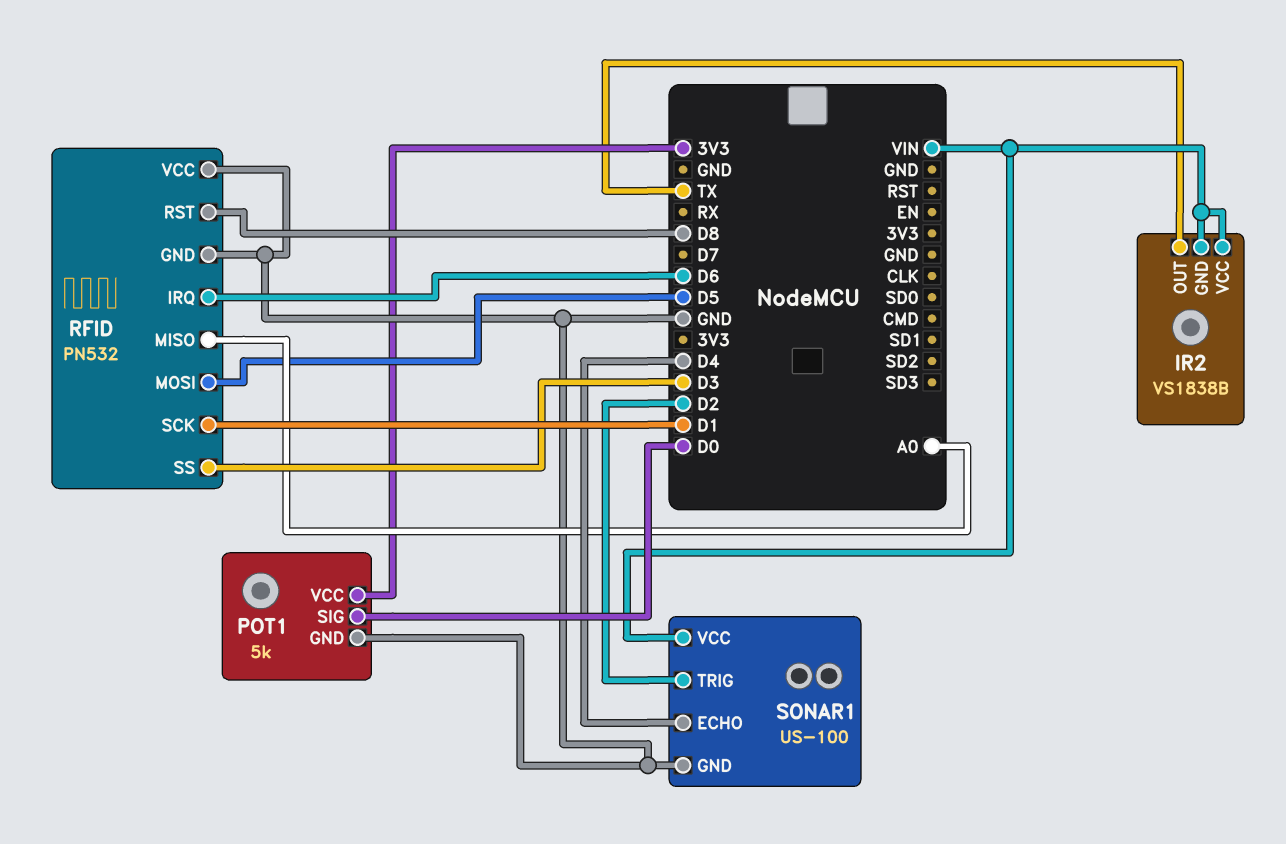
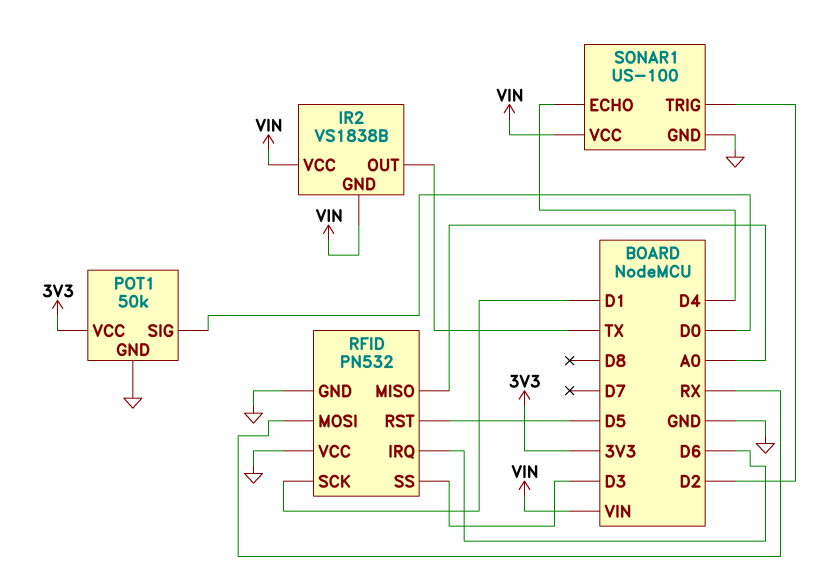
POT1: 5k -> 50k
RFID pin MOSI: D5 -> RX
RFID pin RST: D8 -> D5

